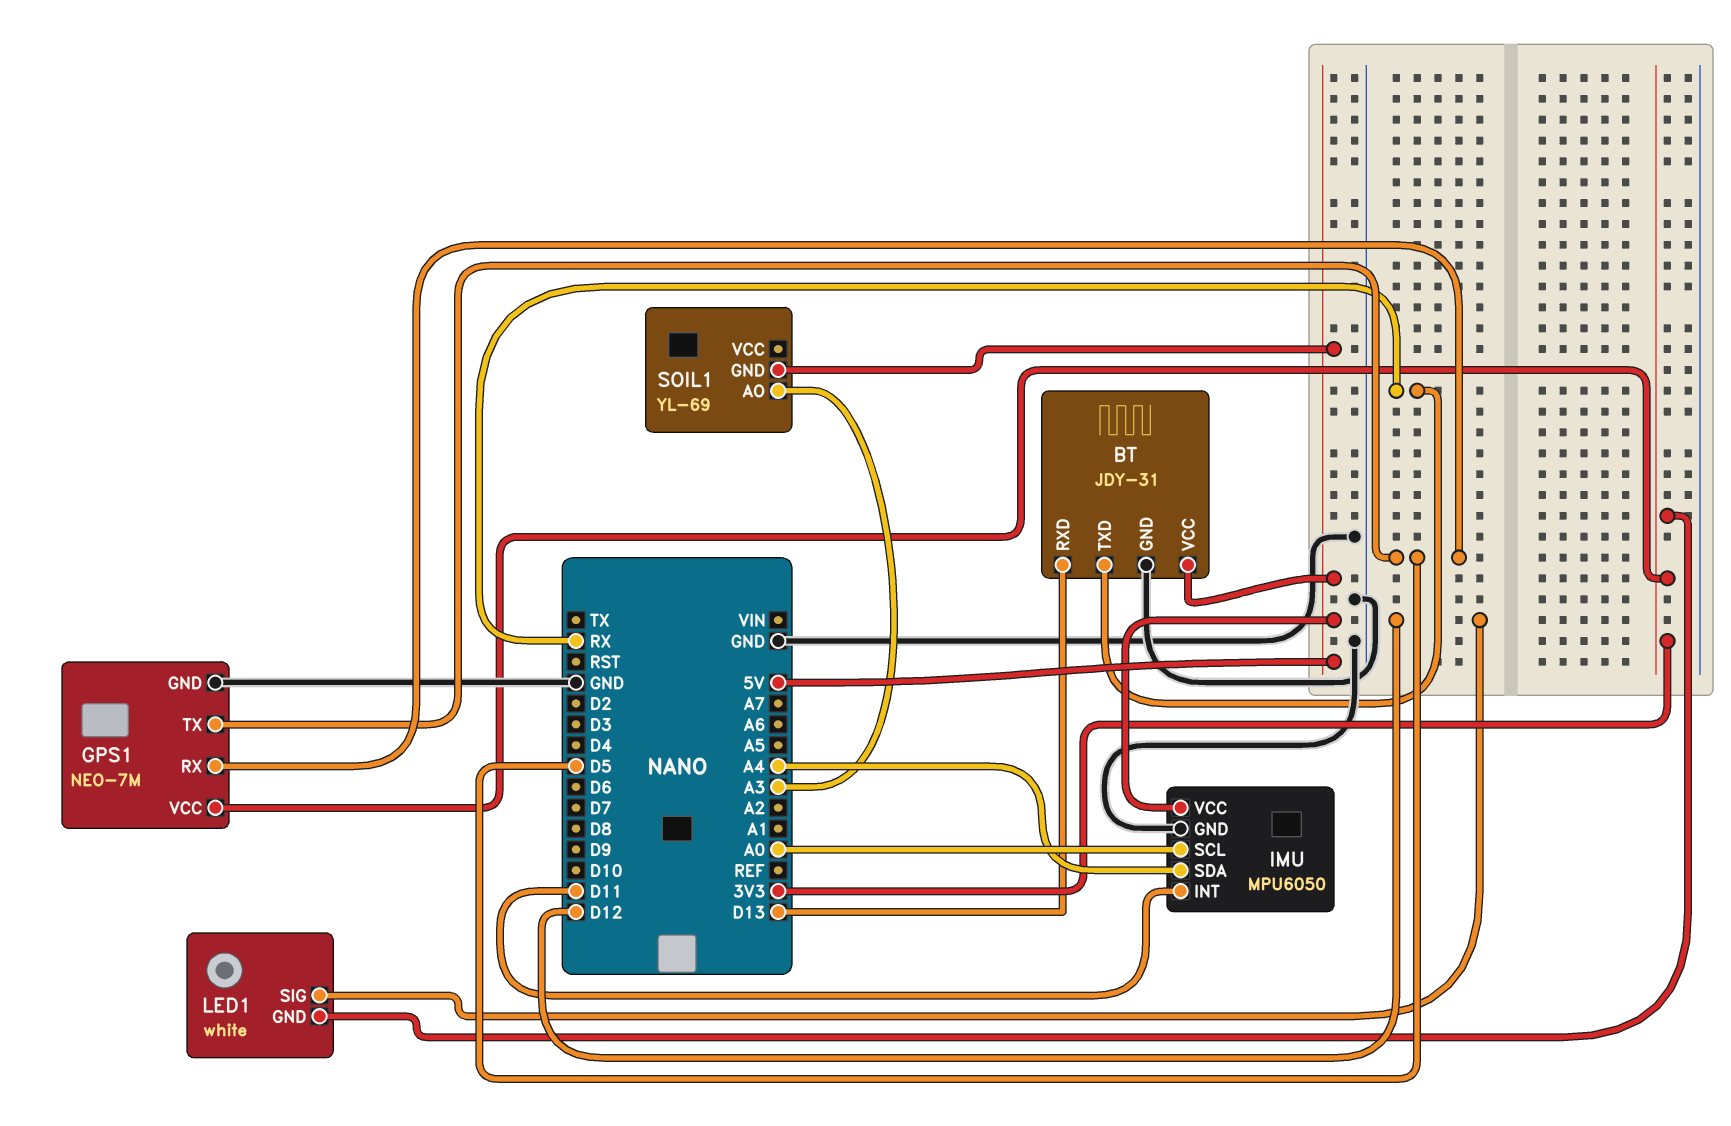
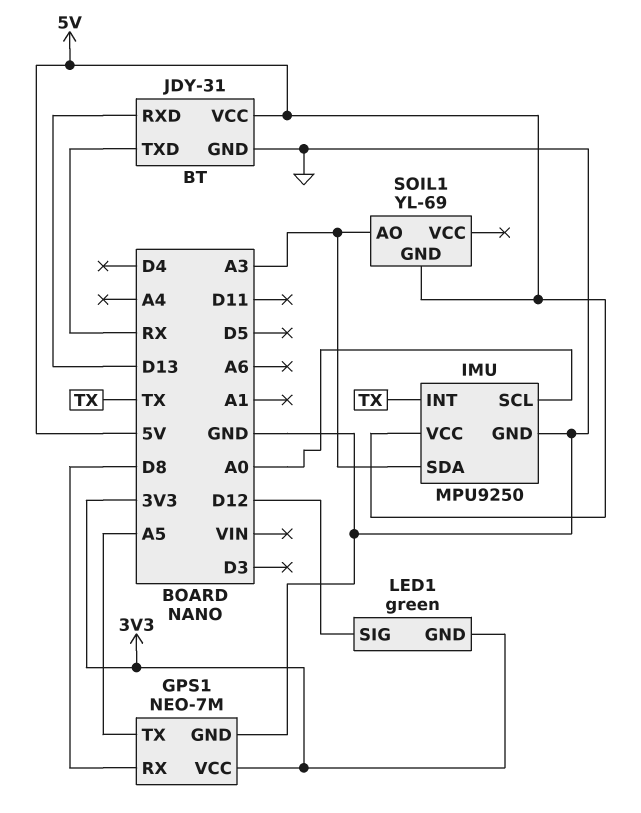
GPS1 pin RX: D5 -> D8
GPS1 pin TX: D5 -> A5
IMU: MPU6050 -> MPU9250
IMU pin INT: D11 -> TX
IMU pin SDA: A4 -> A3
LED1: white -> green

